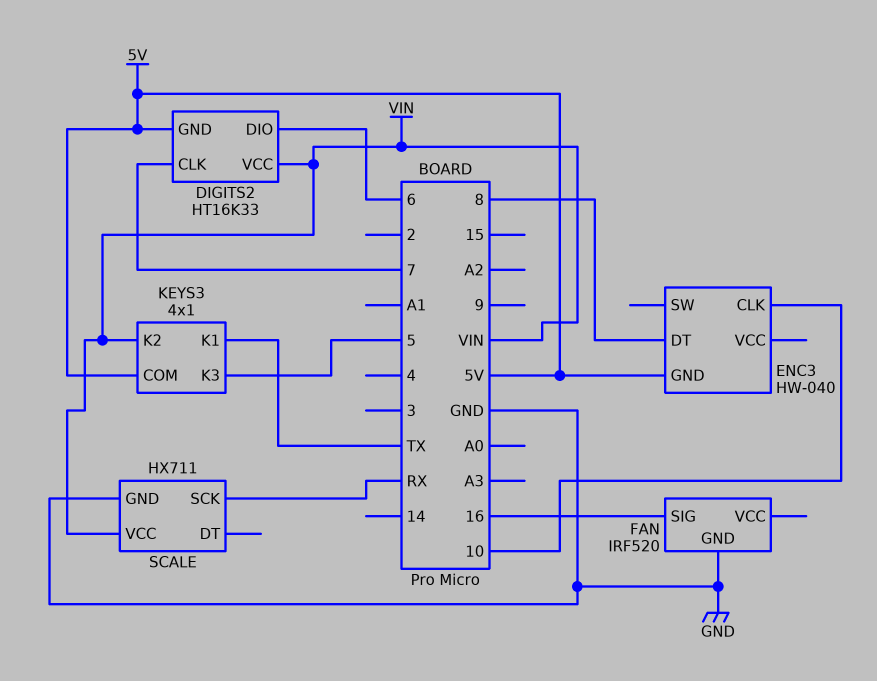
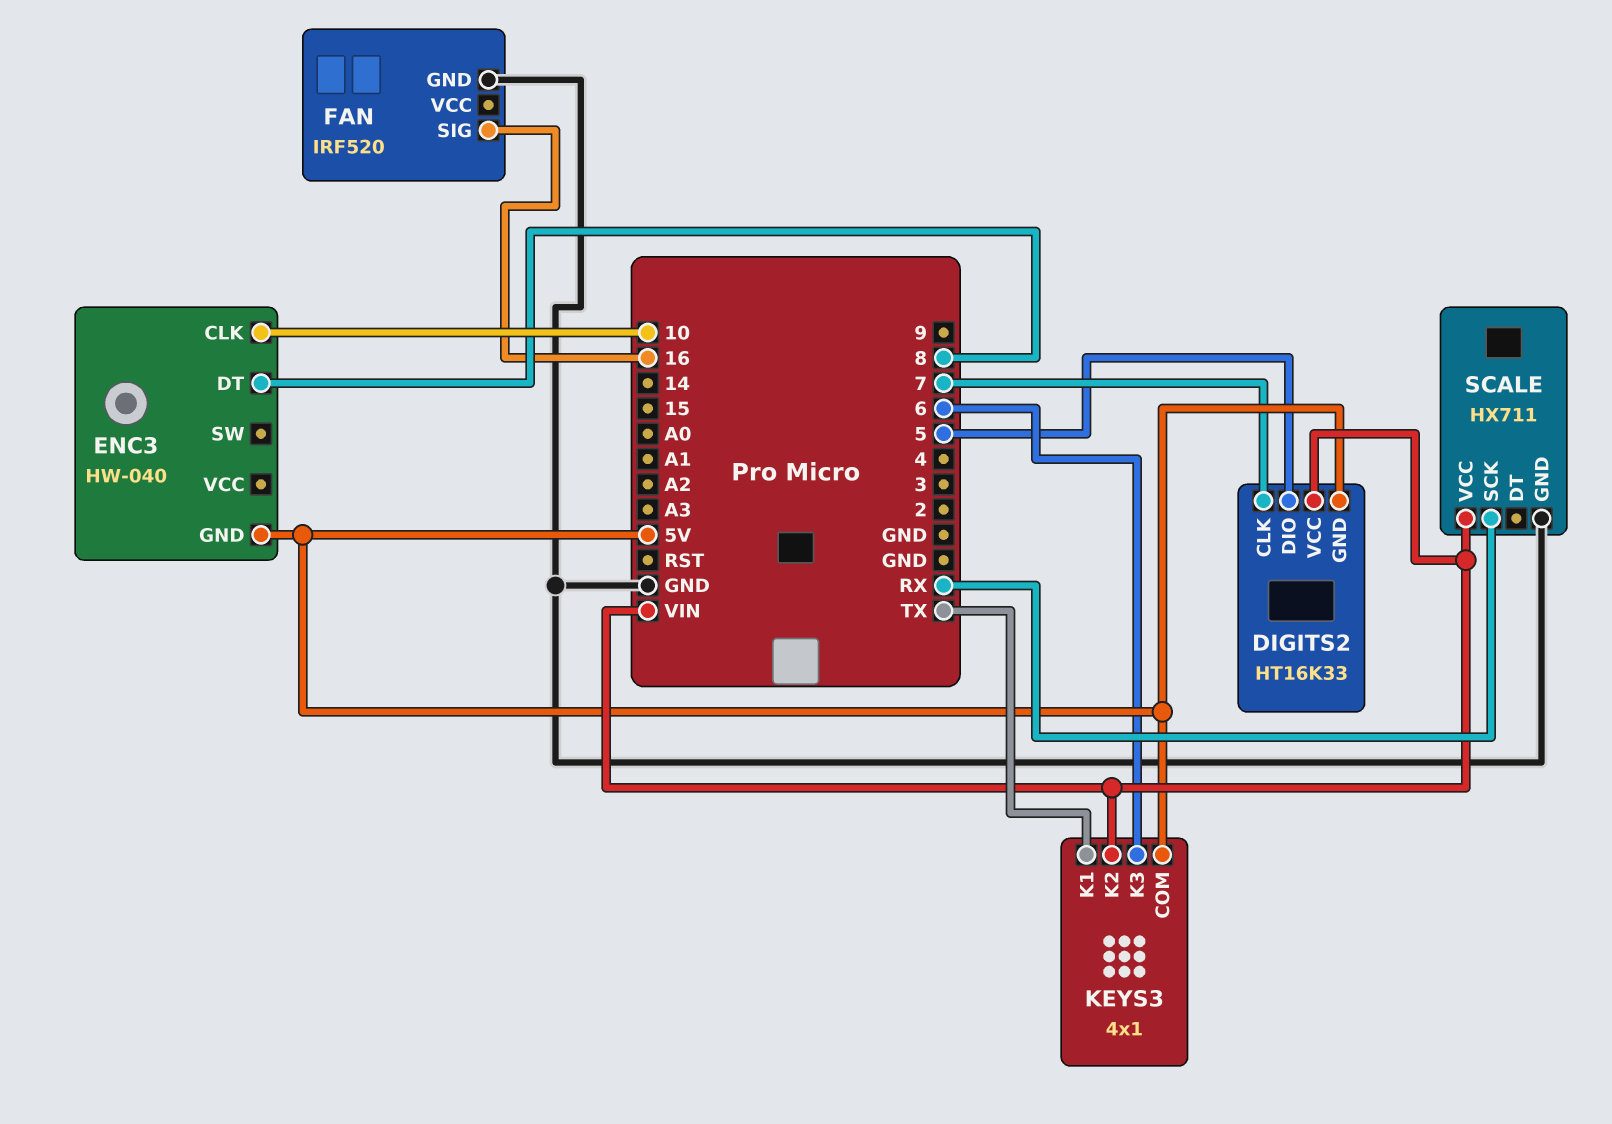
DIGITS2 pin DIO: 6 -> 5
KEYS3 pin K3: 5 -> 6

